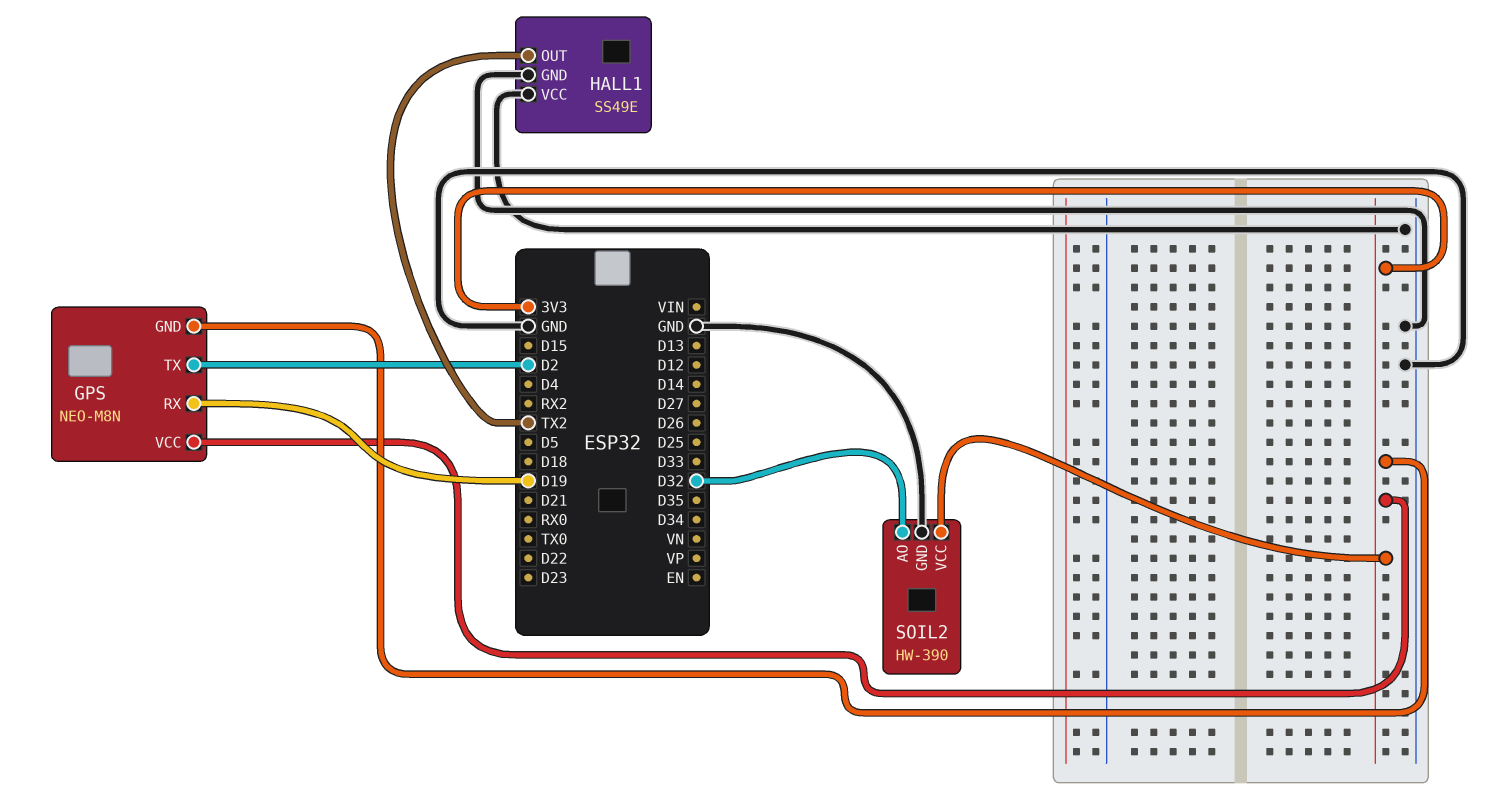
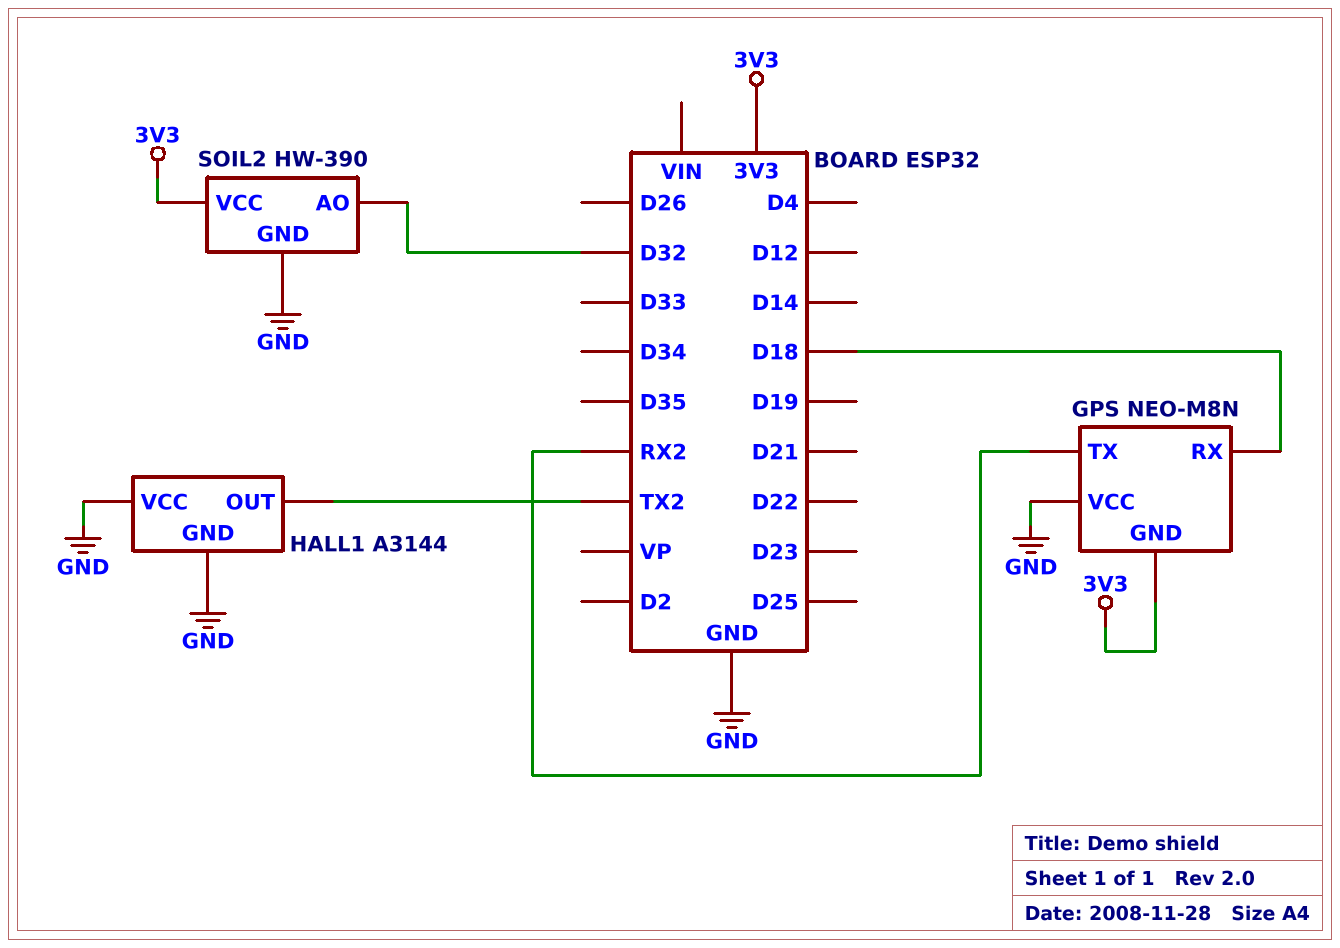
GPS pin RX: D19 -> D18
GPS pin TX: D2 -> RX2
GPS pin VCC: 3V3 -> GND
HALL1: SS49E -> A3144

